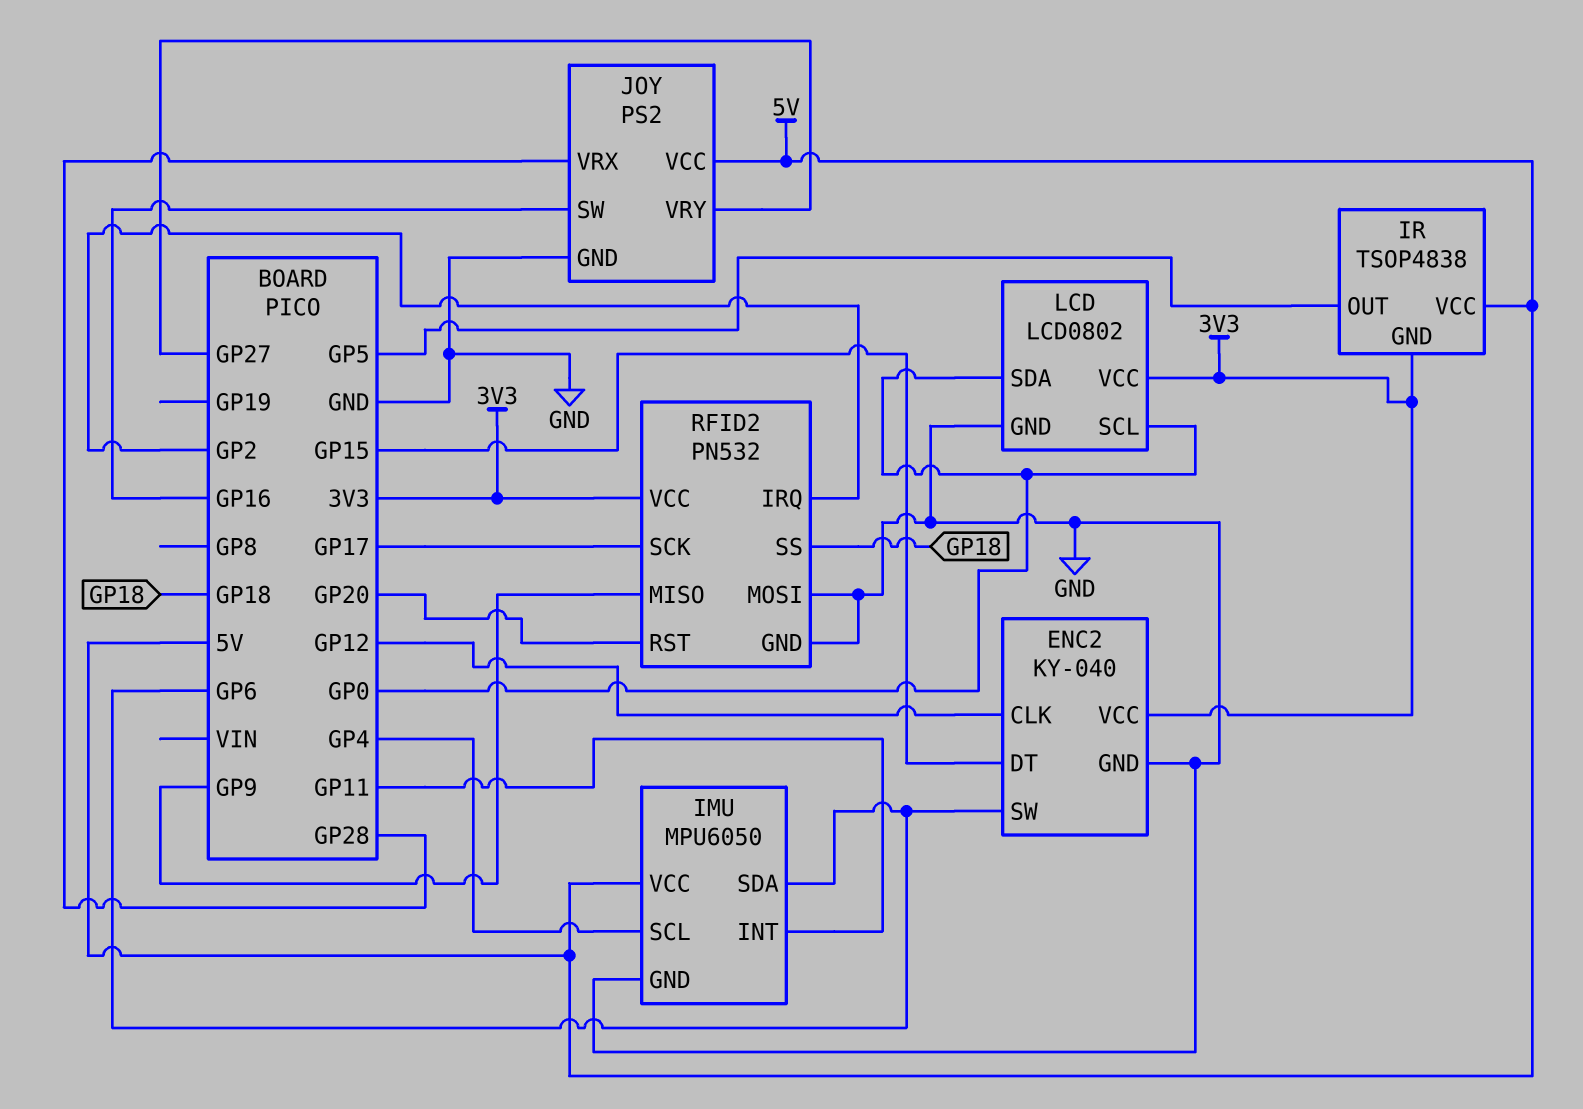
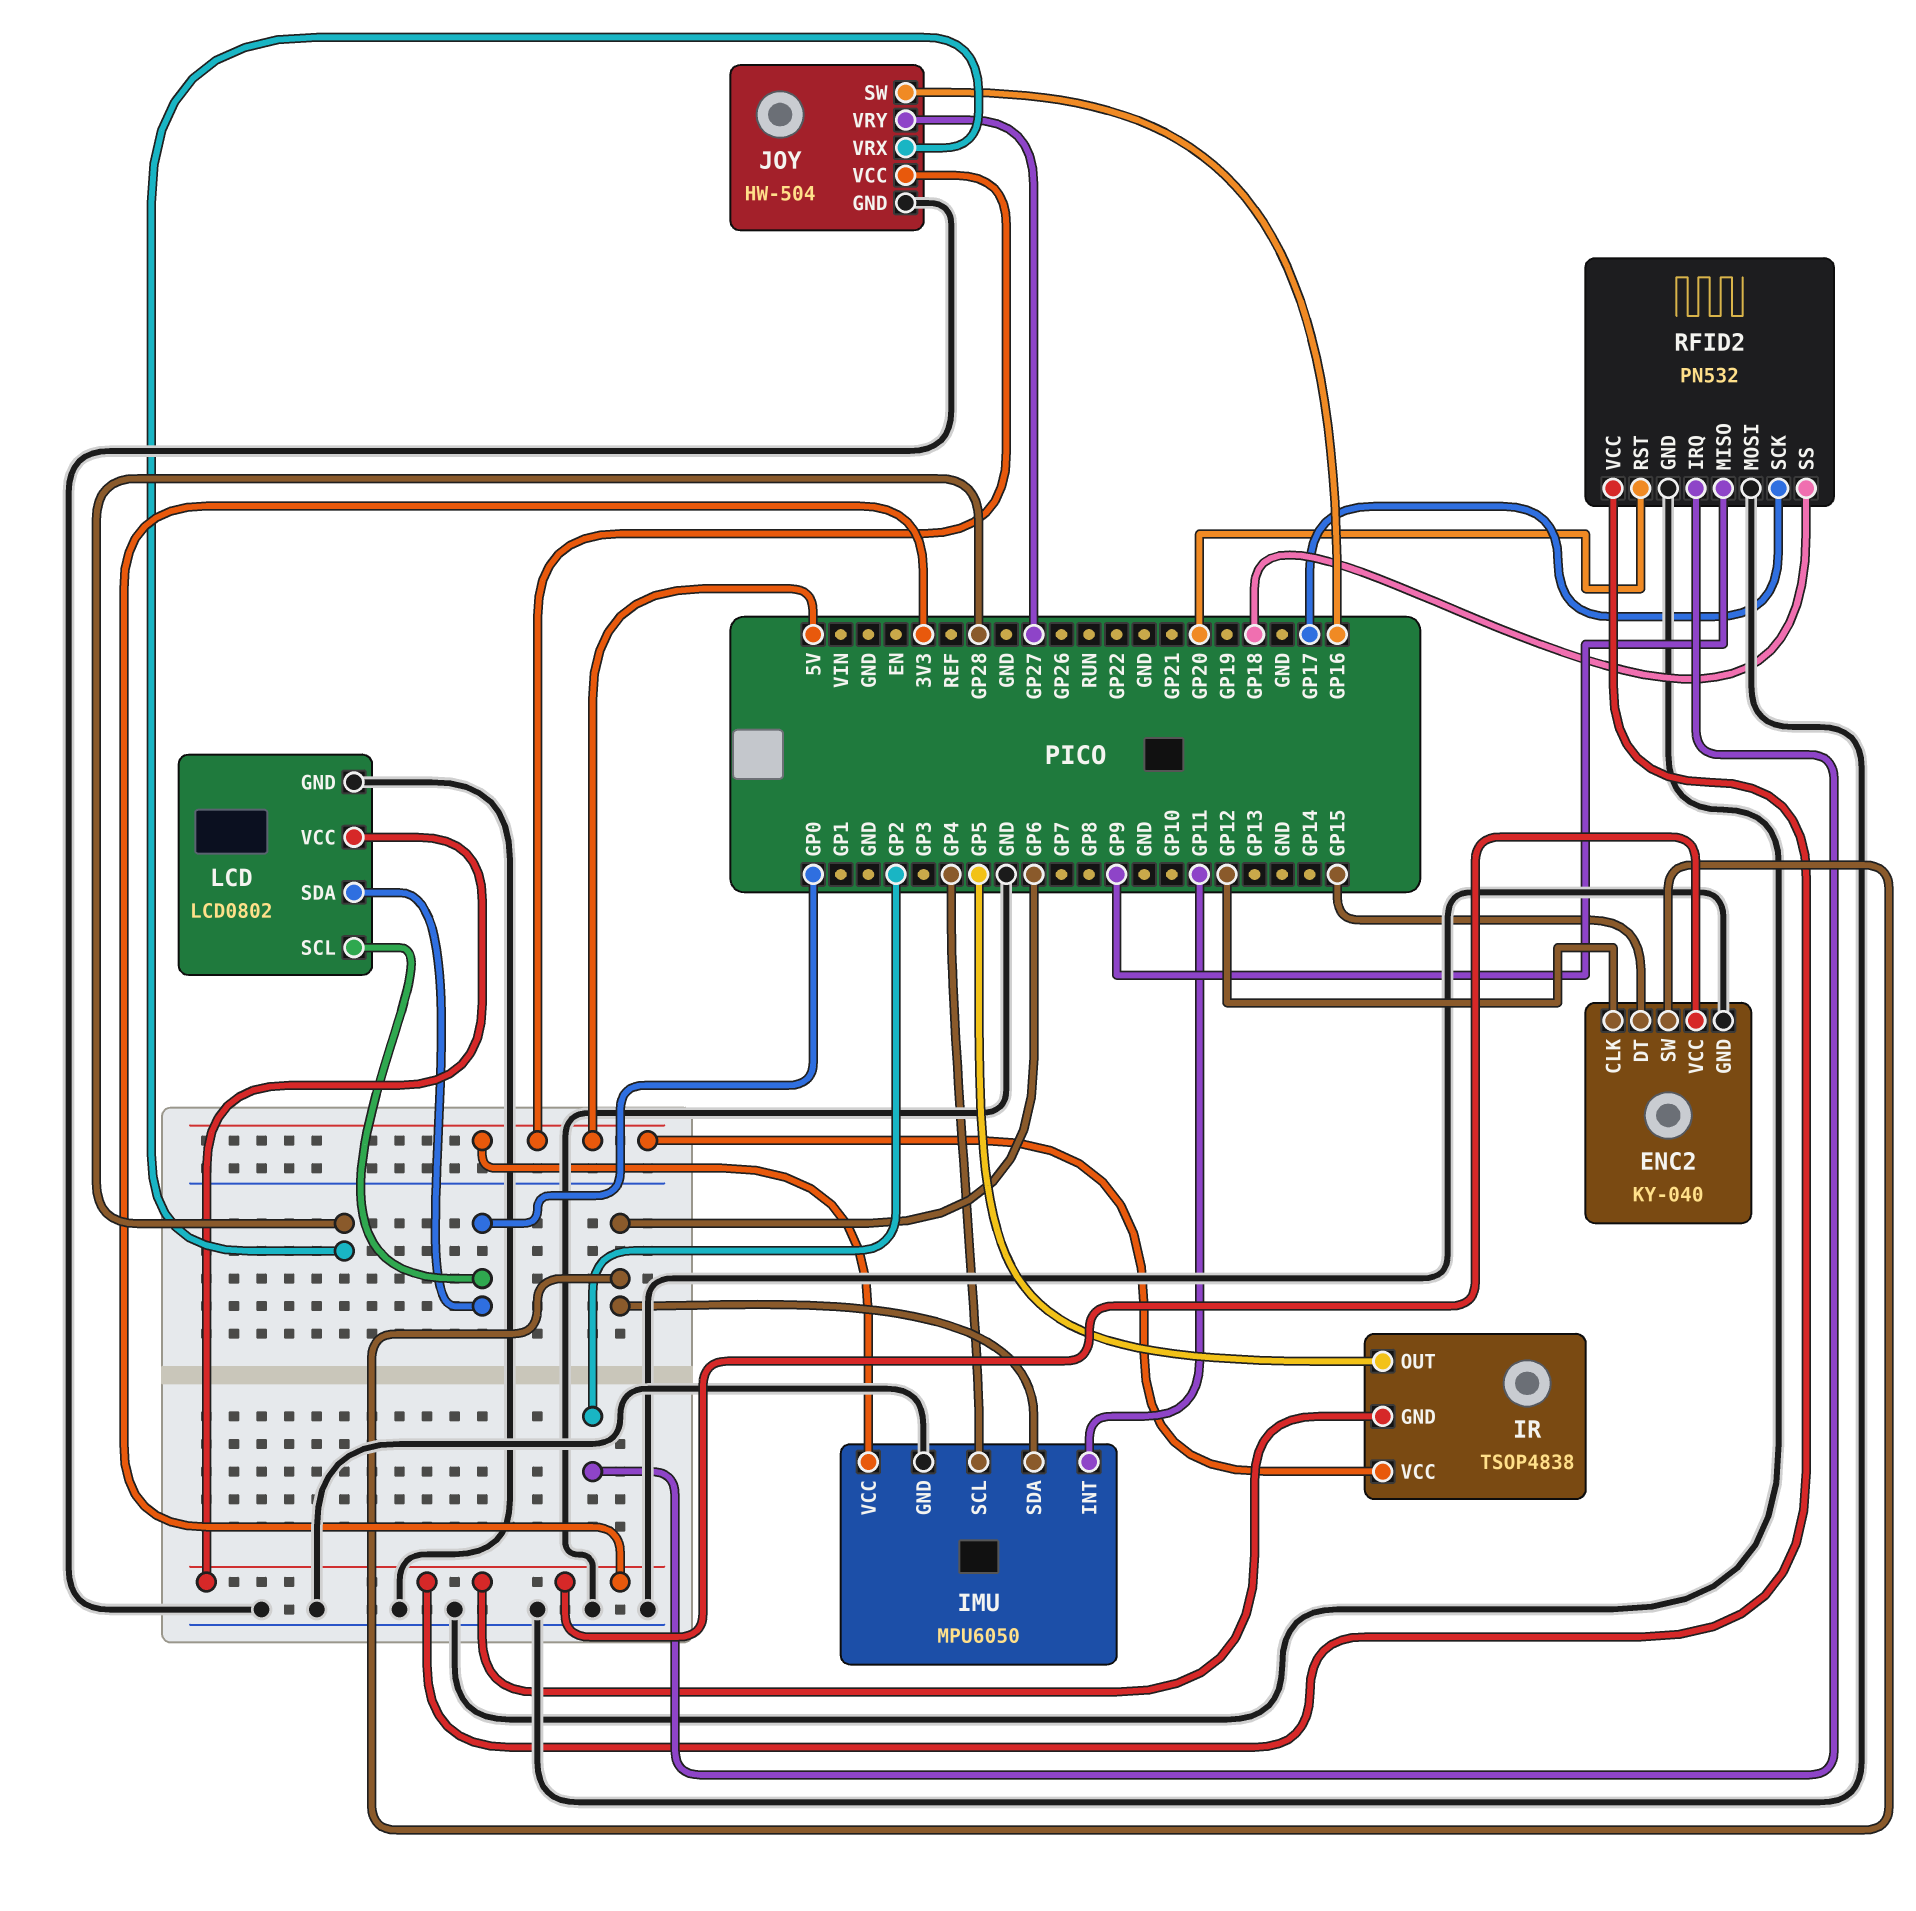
JOY: PS2 -> HW-504

